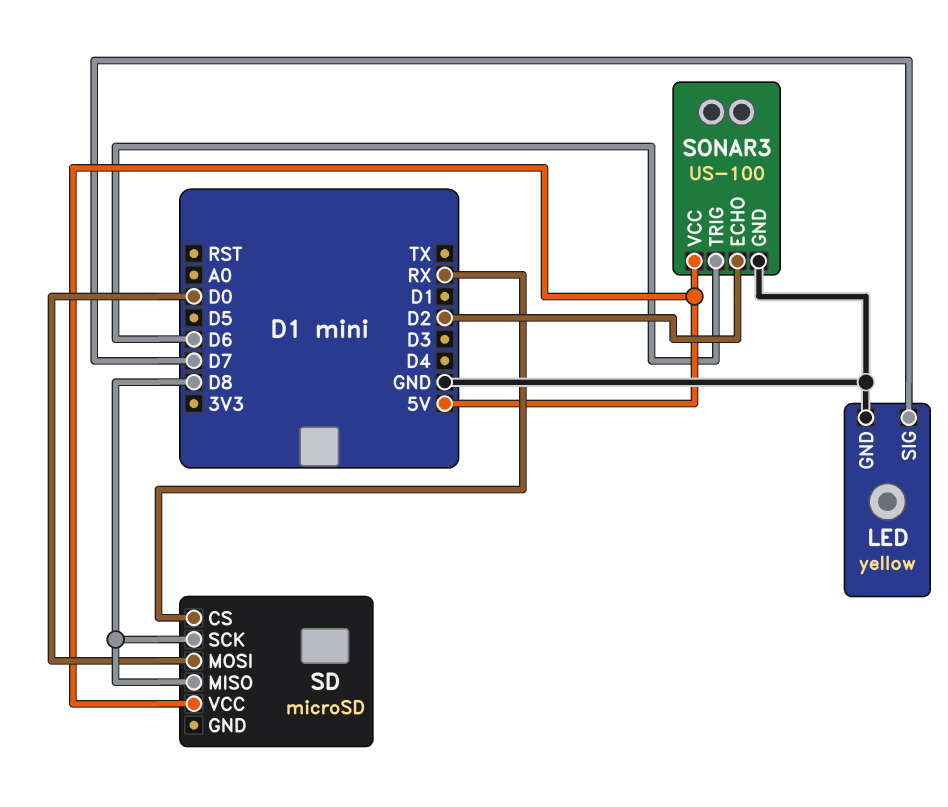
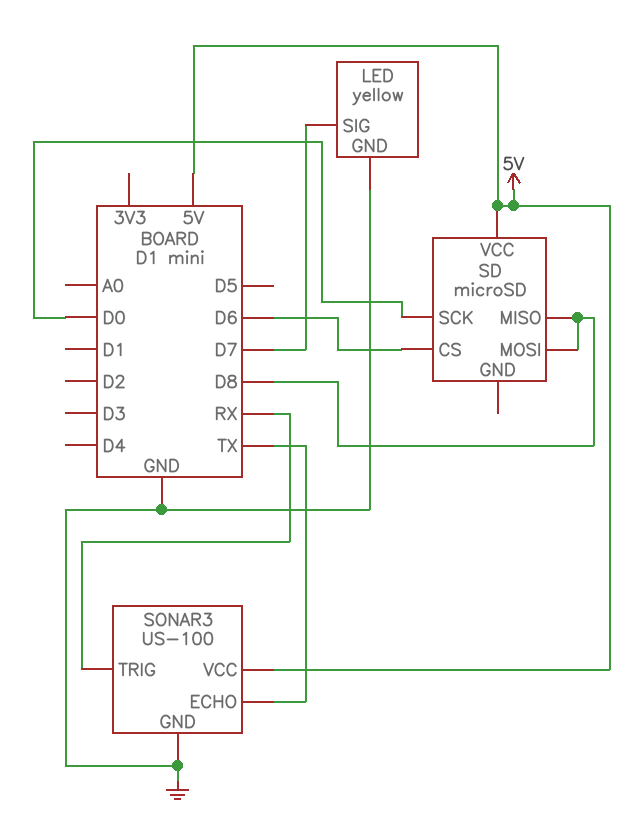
SD pin CS: RX -> D6
SD pin MOSI: D0 -> D8
SD pin SCK: D8 -> D0
SONAR3 pin ECHO: D2 -> TX
SONAR3 pin TRIG: D6 -> RX

